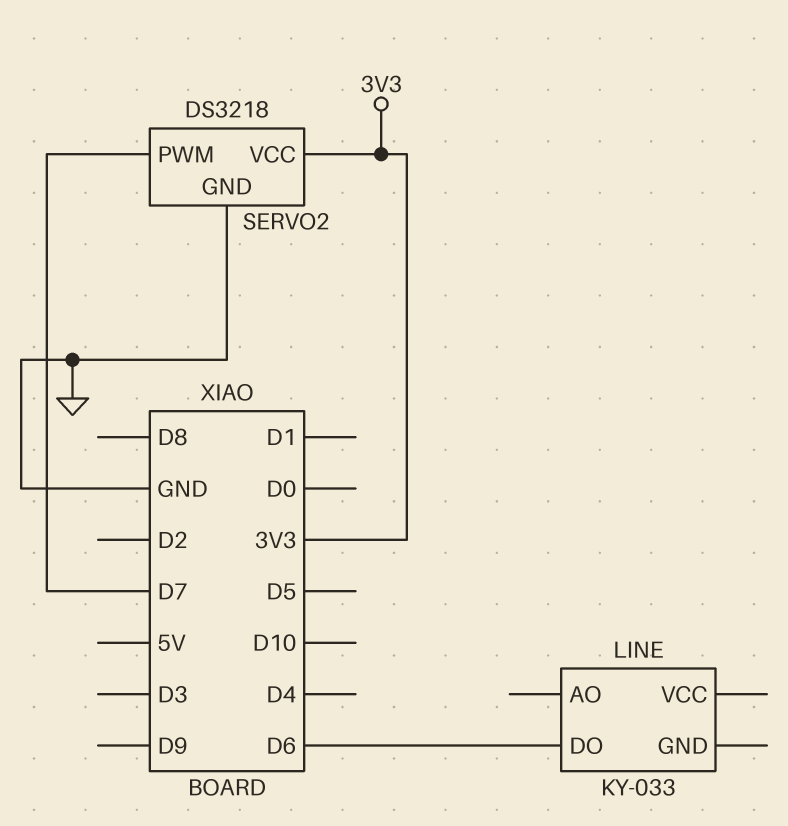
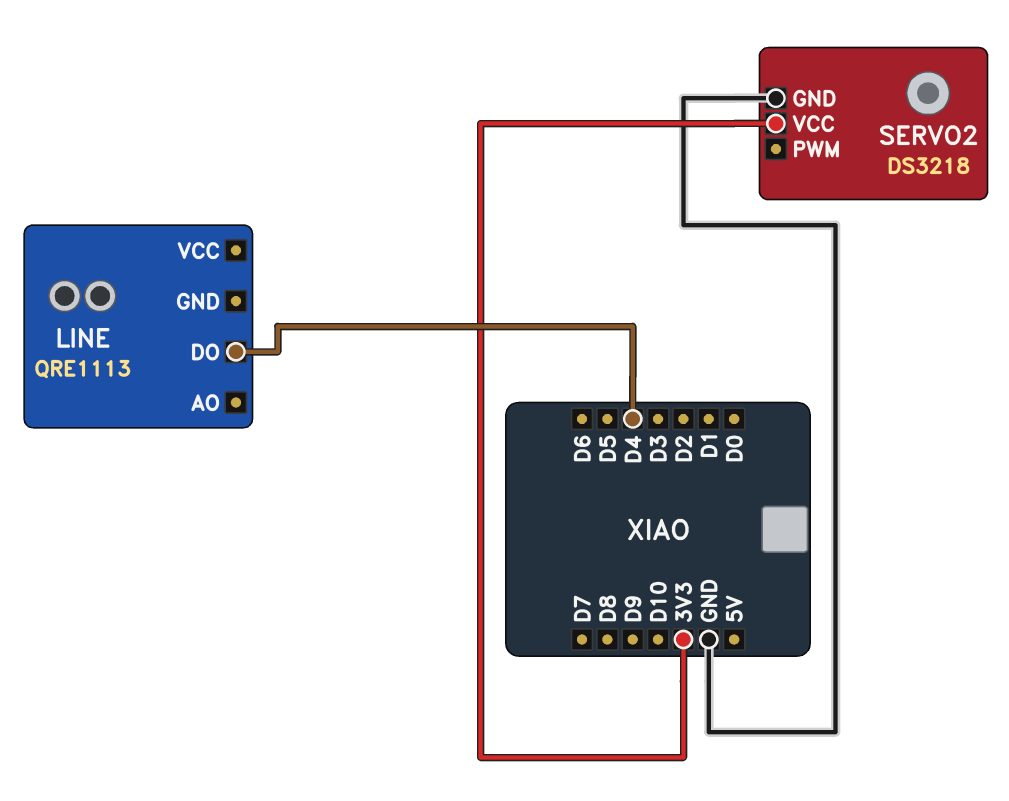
LINE: KY-033 -> QRE1113
LINE pin DO: D6 -> D4
SERVO2 pin PWM: D7 -> none

